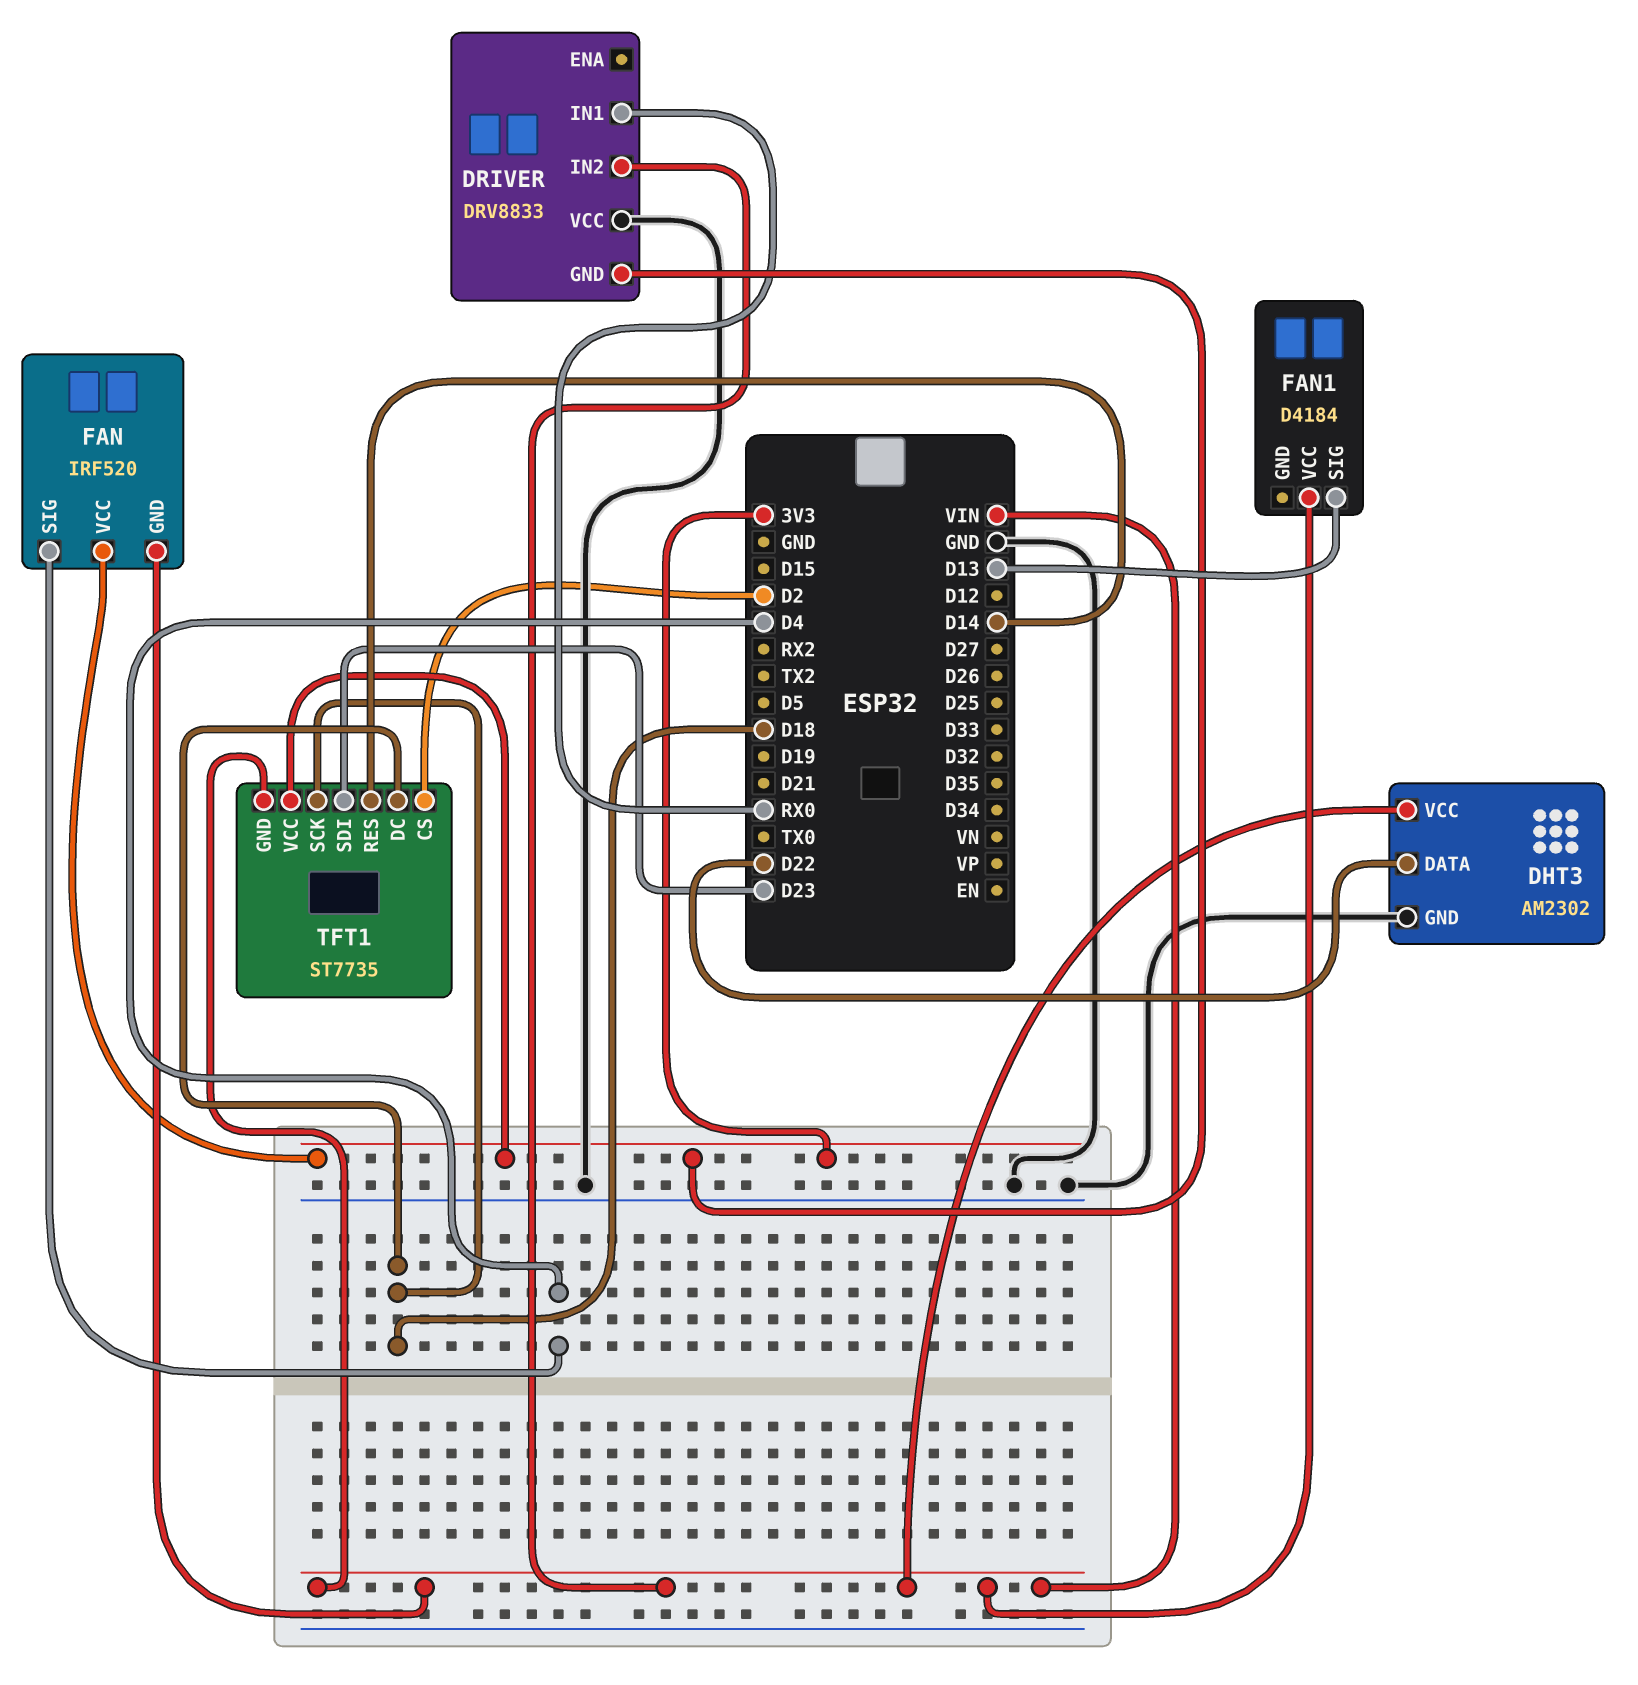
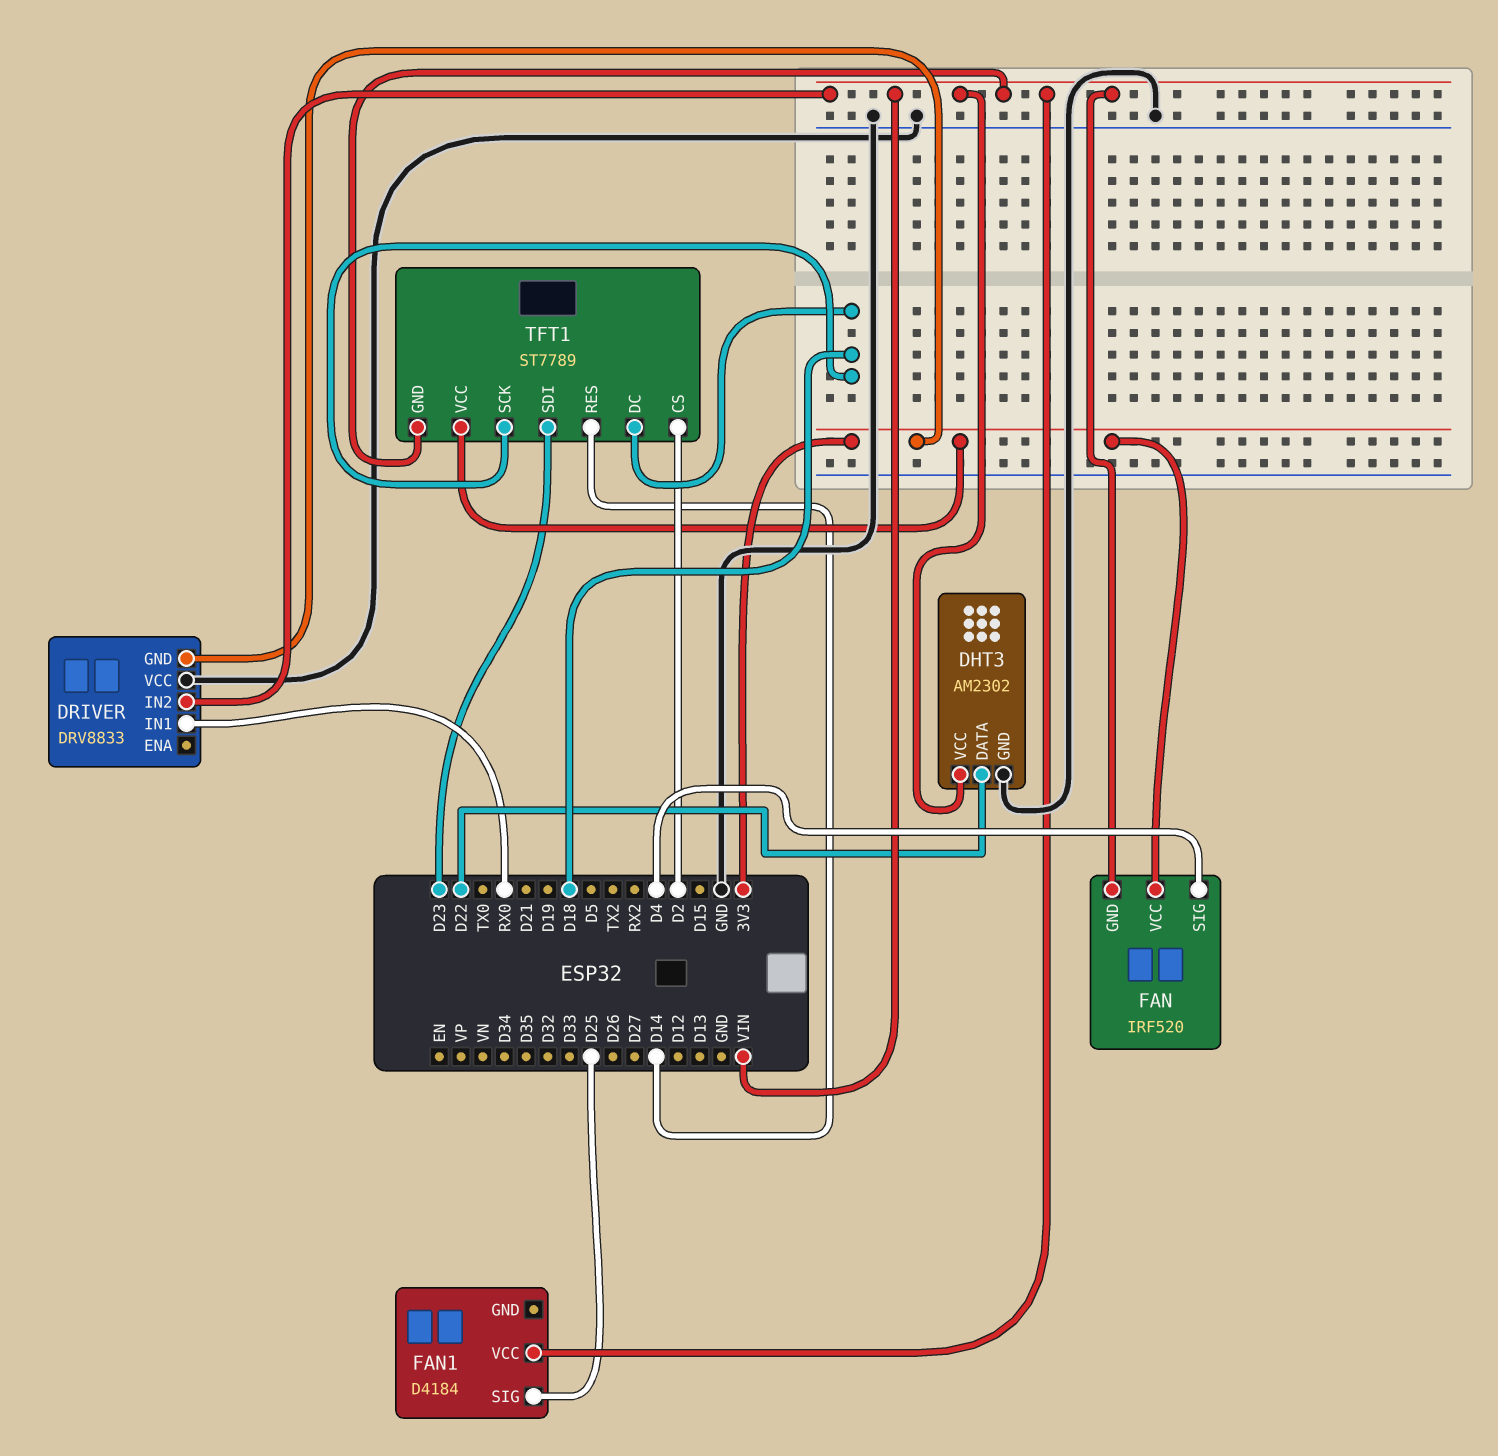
FAN1 pin SIG: D13 -> D25
TFT1: ST7735 -> ST7789

